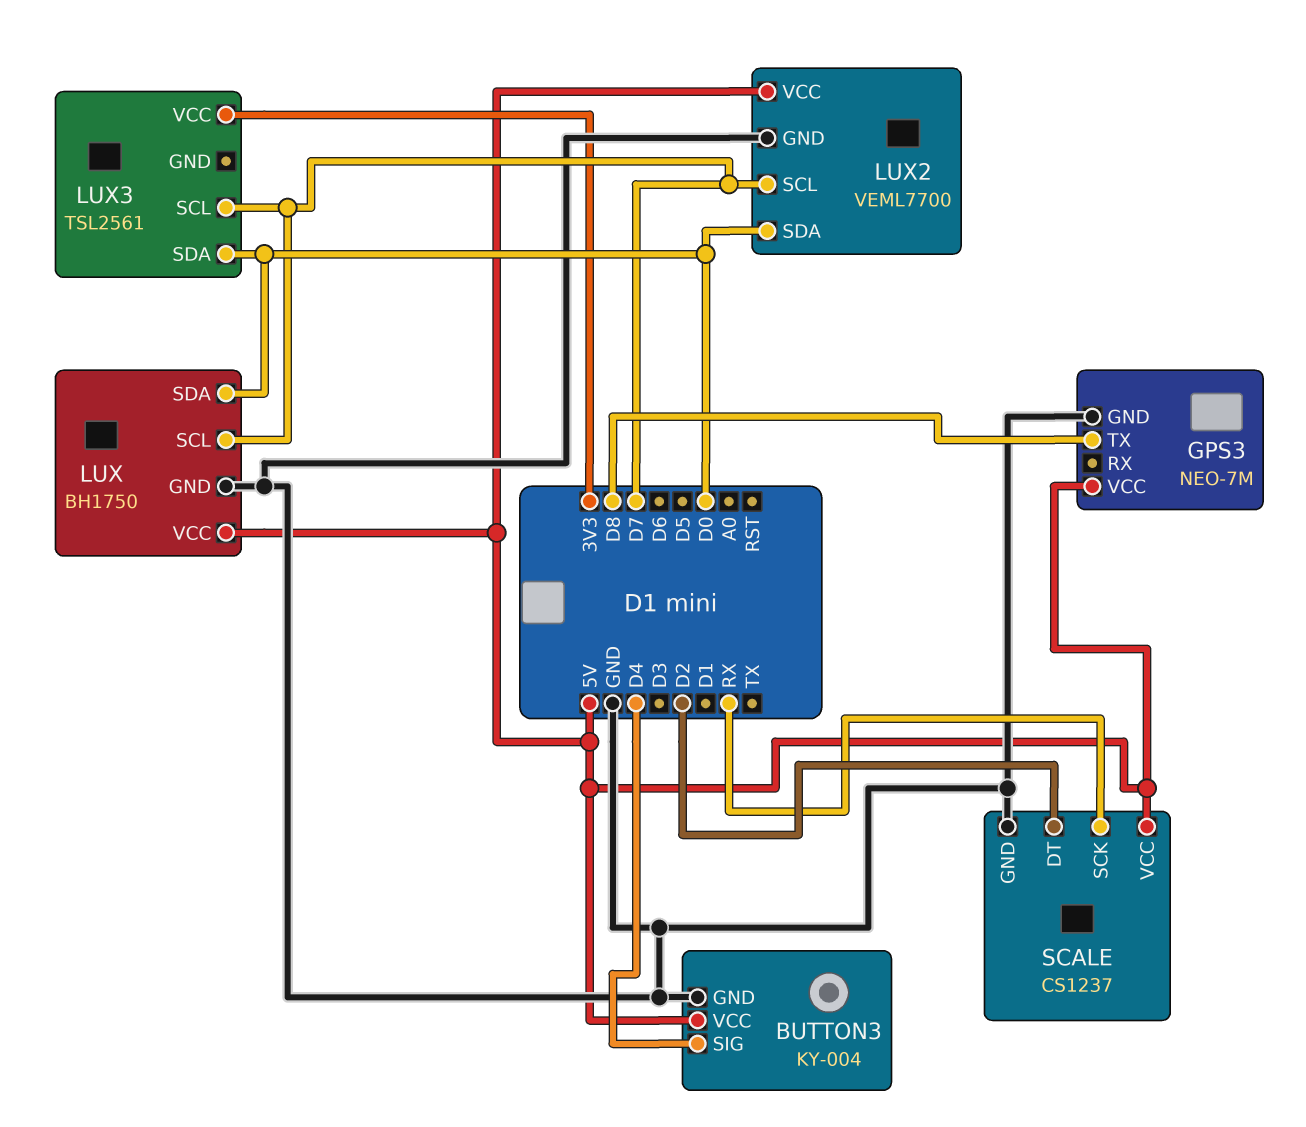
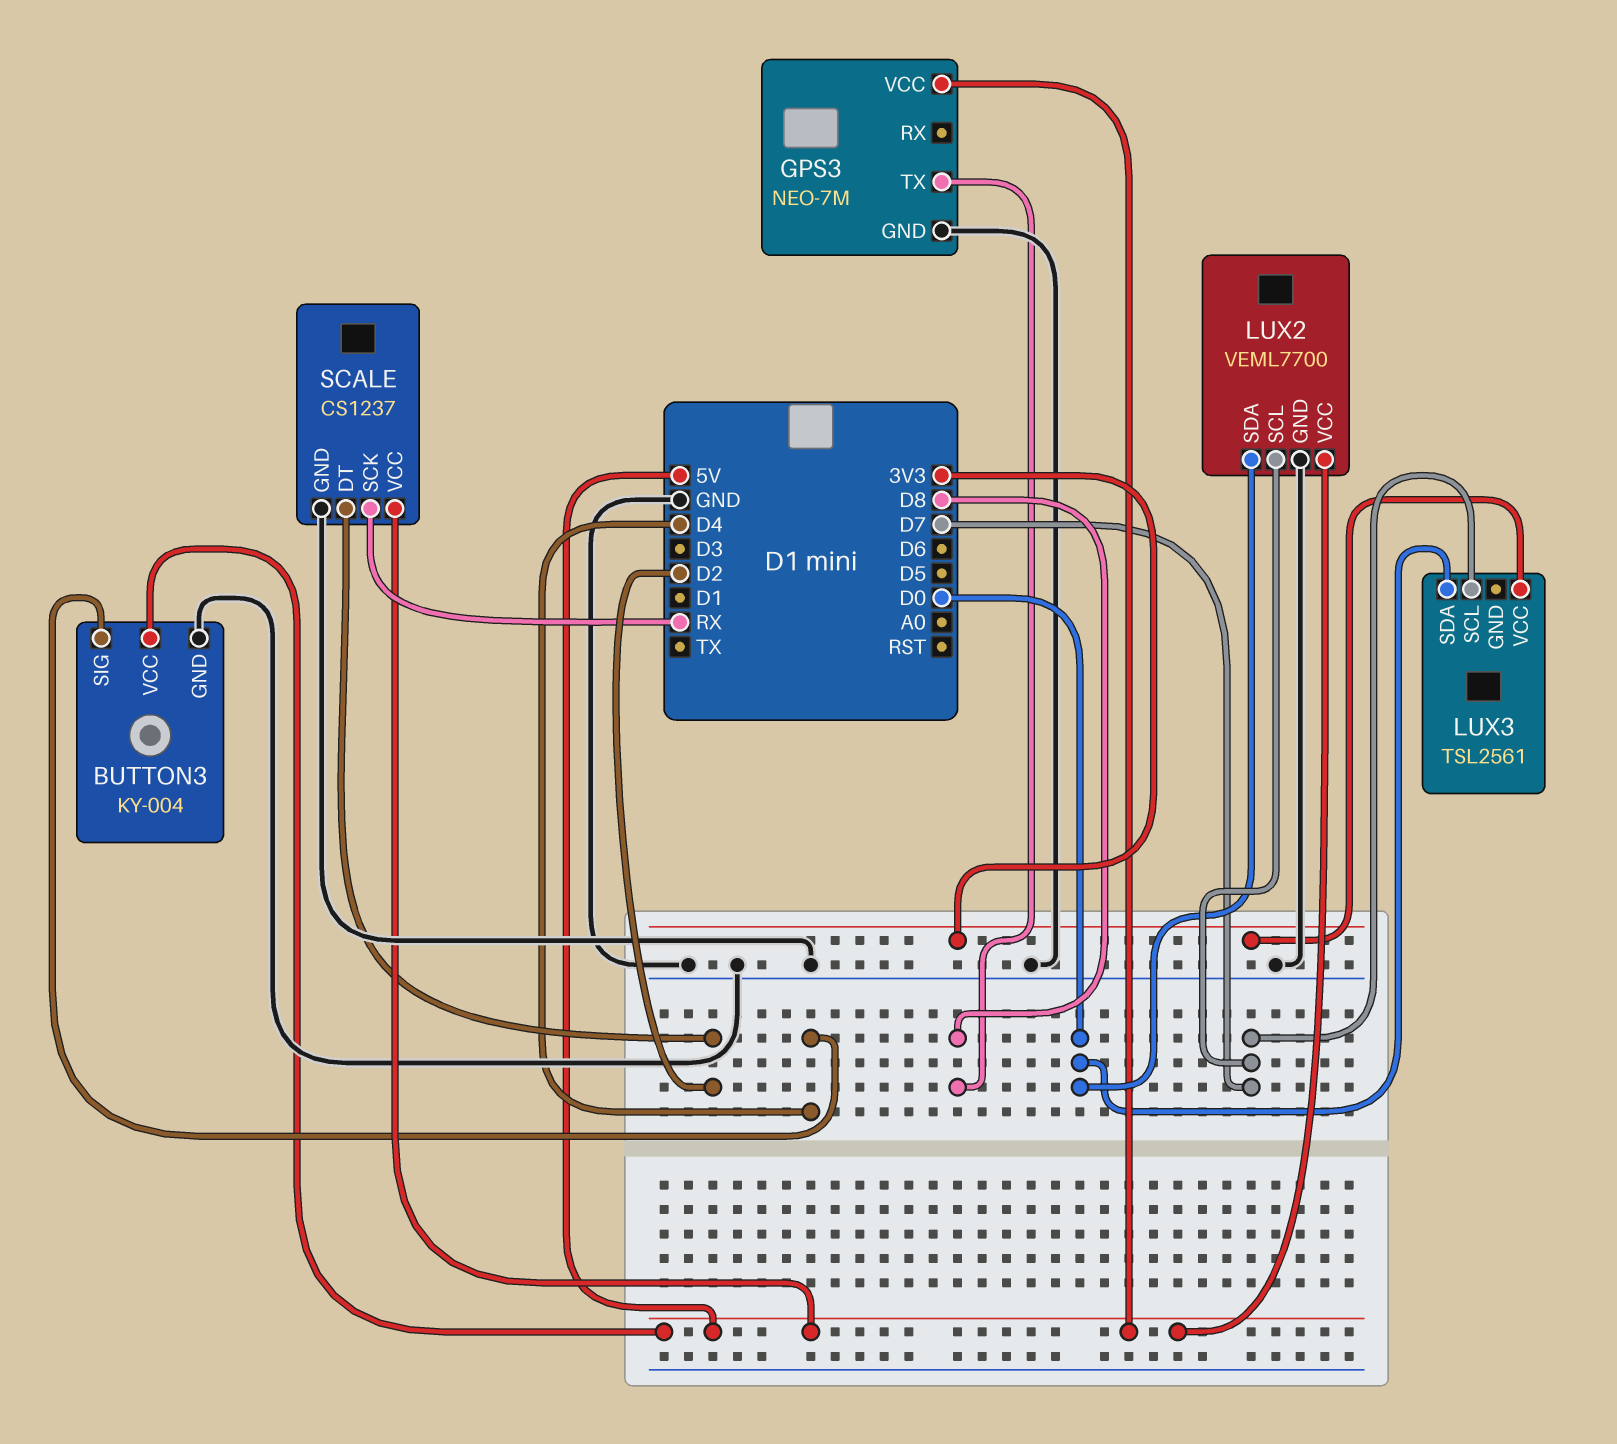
LUX: BH1750 -> none
LUX pin GND: GND -> none
LUX pin SCL: D7 -> none
LUX pin SDA: D0 -> none
LUX pin VCC: 5V -> none

